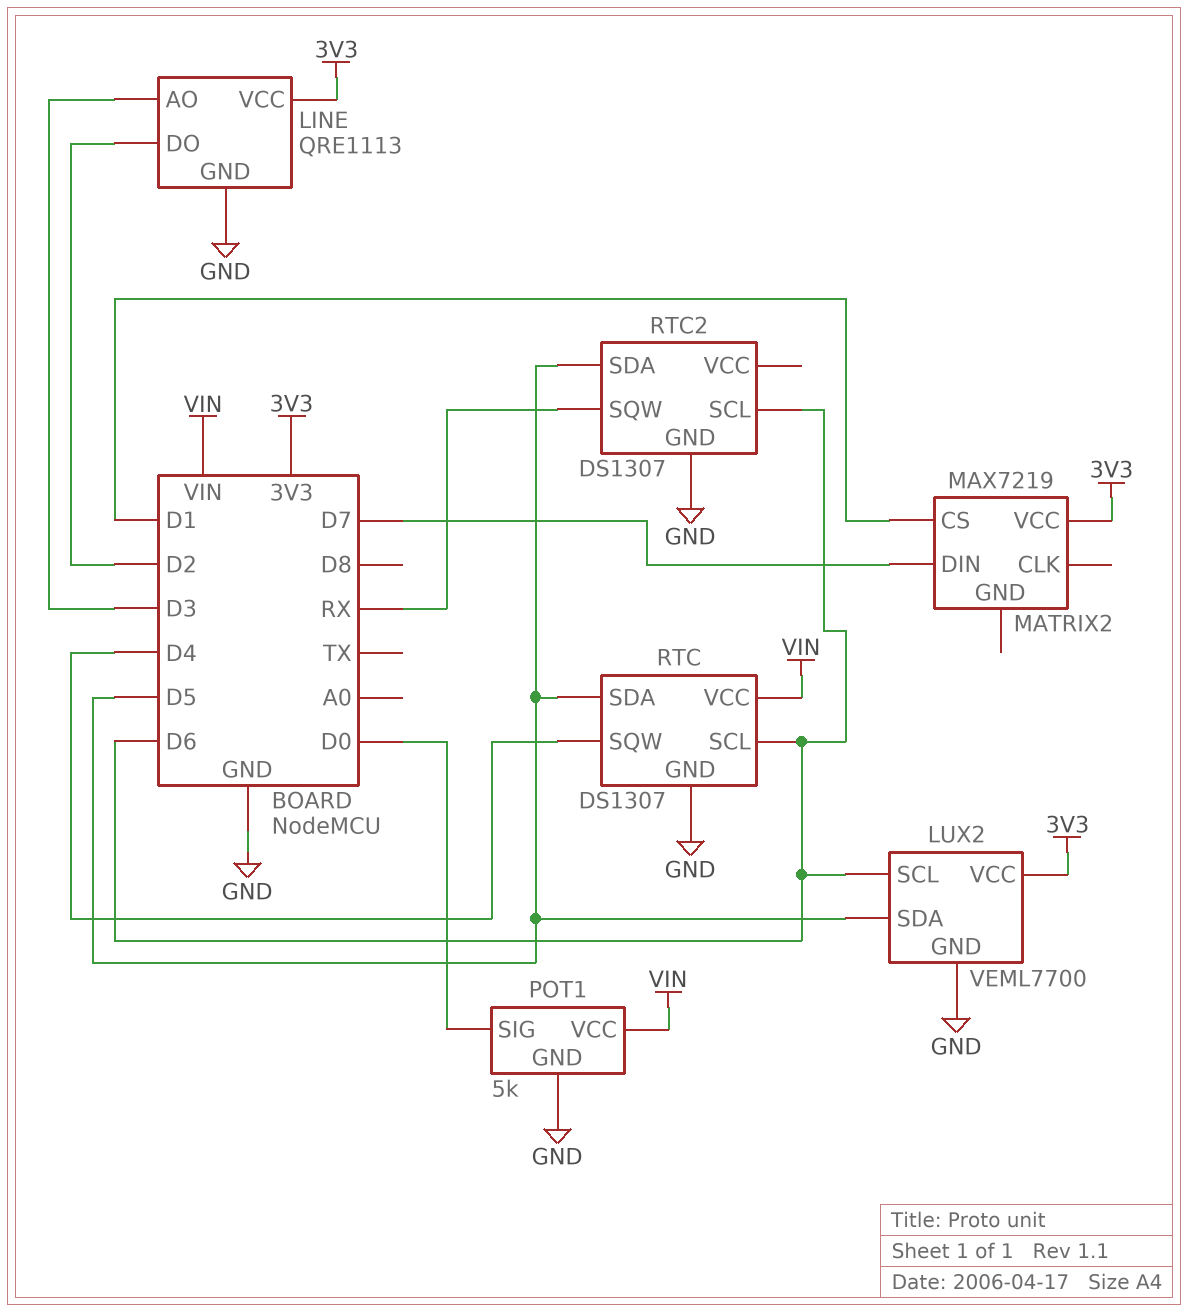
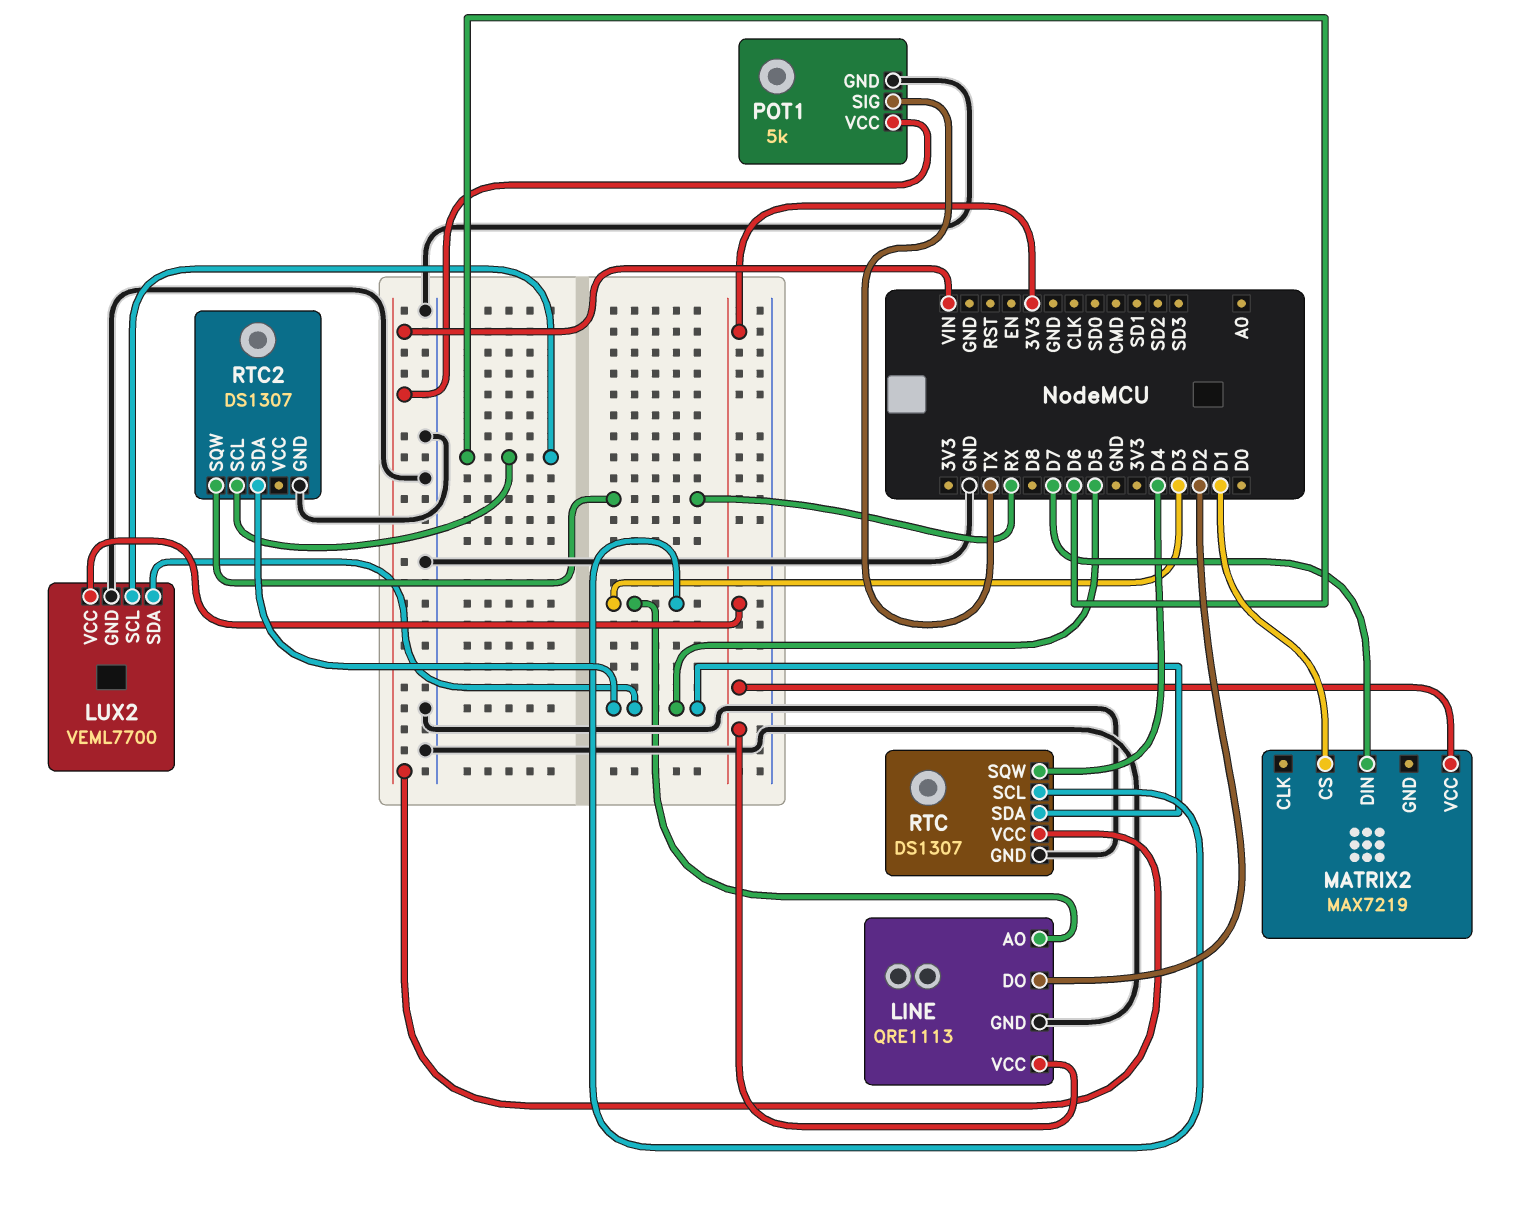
POT1 pin SIG: D0 -> TX
RTC pin SCL: D6 -> D3

